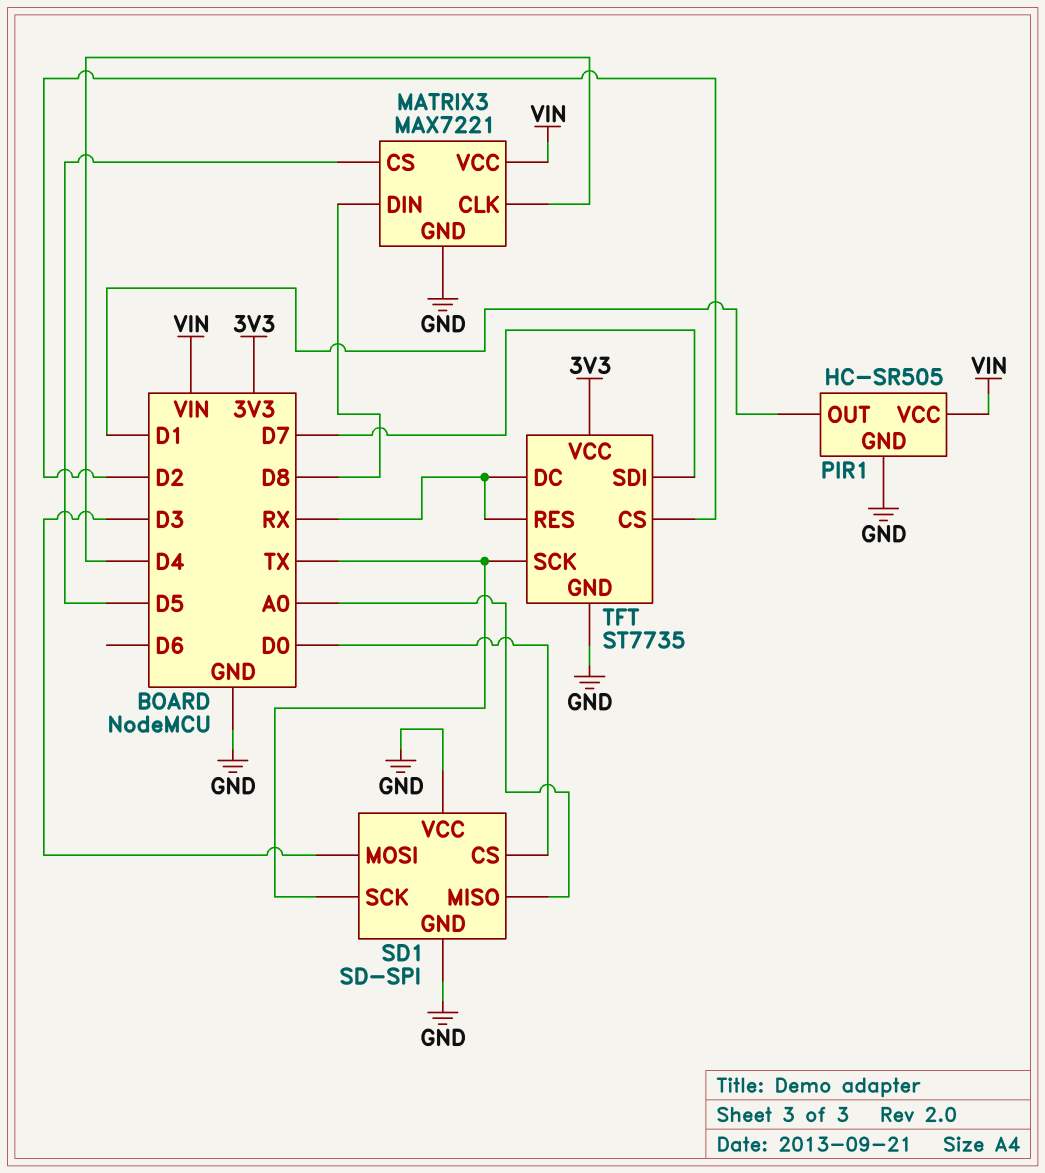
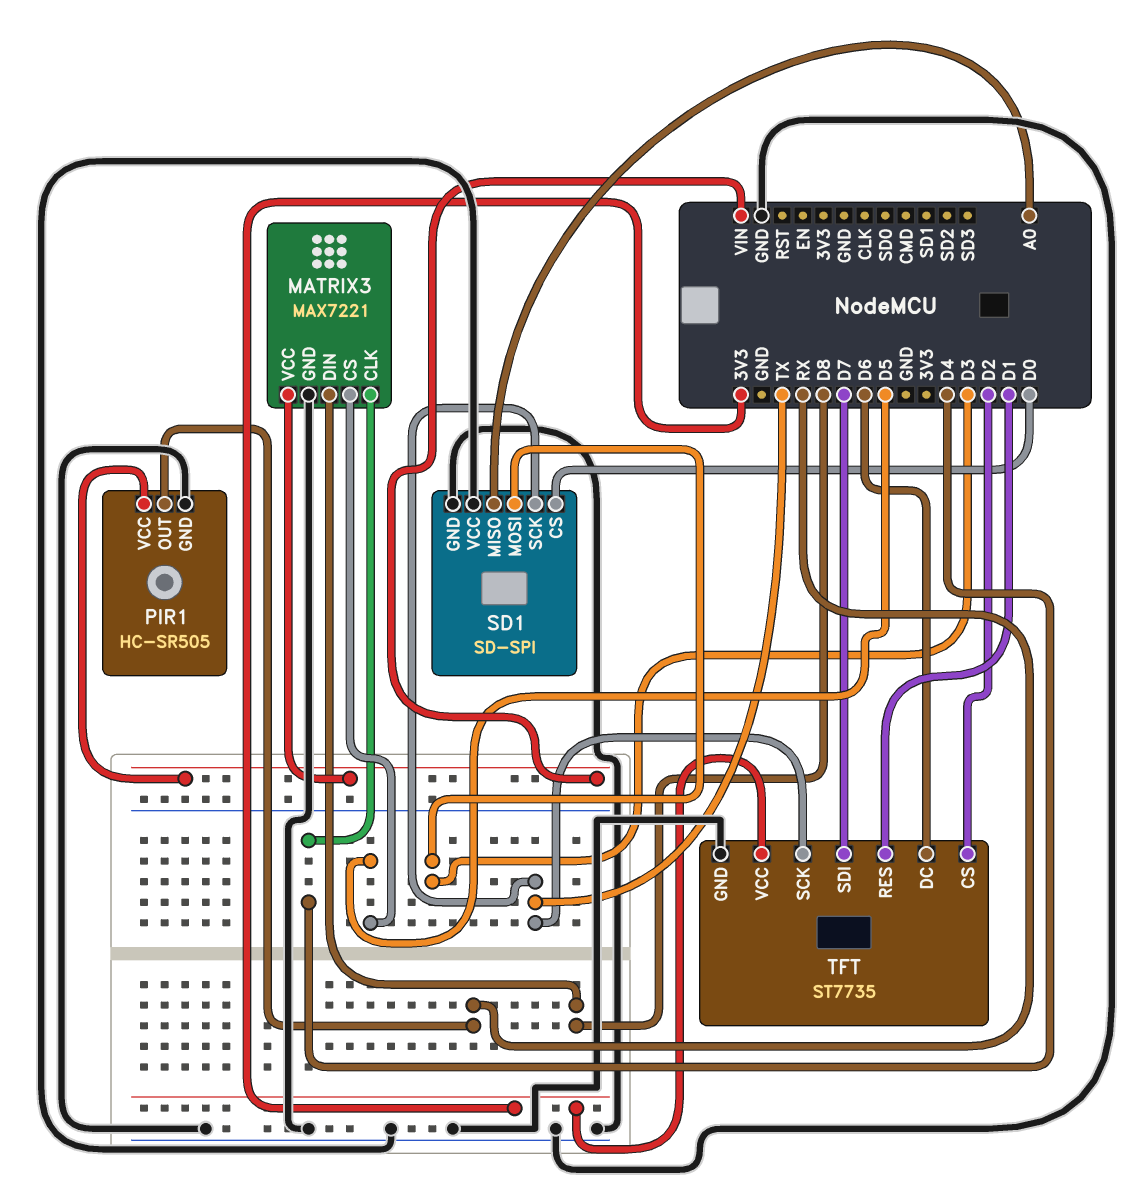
PIR1 pin OUT: D1 -> RX
TFT pin DC: RX -> D6
TFT pin RES: RX -> D1

